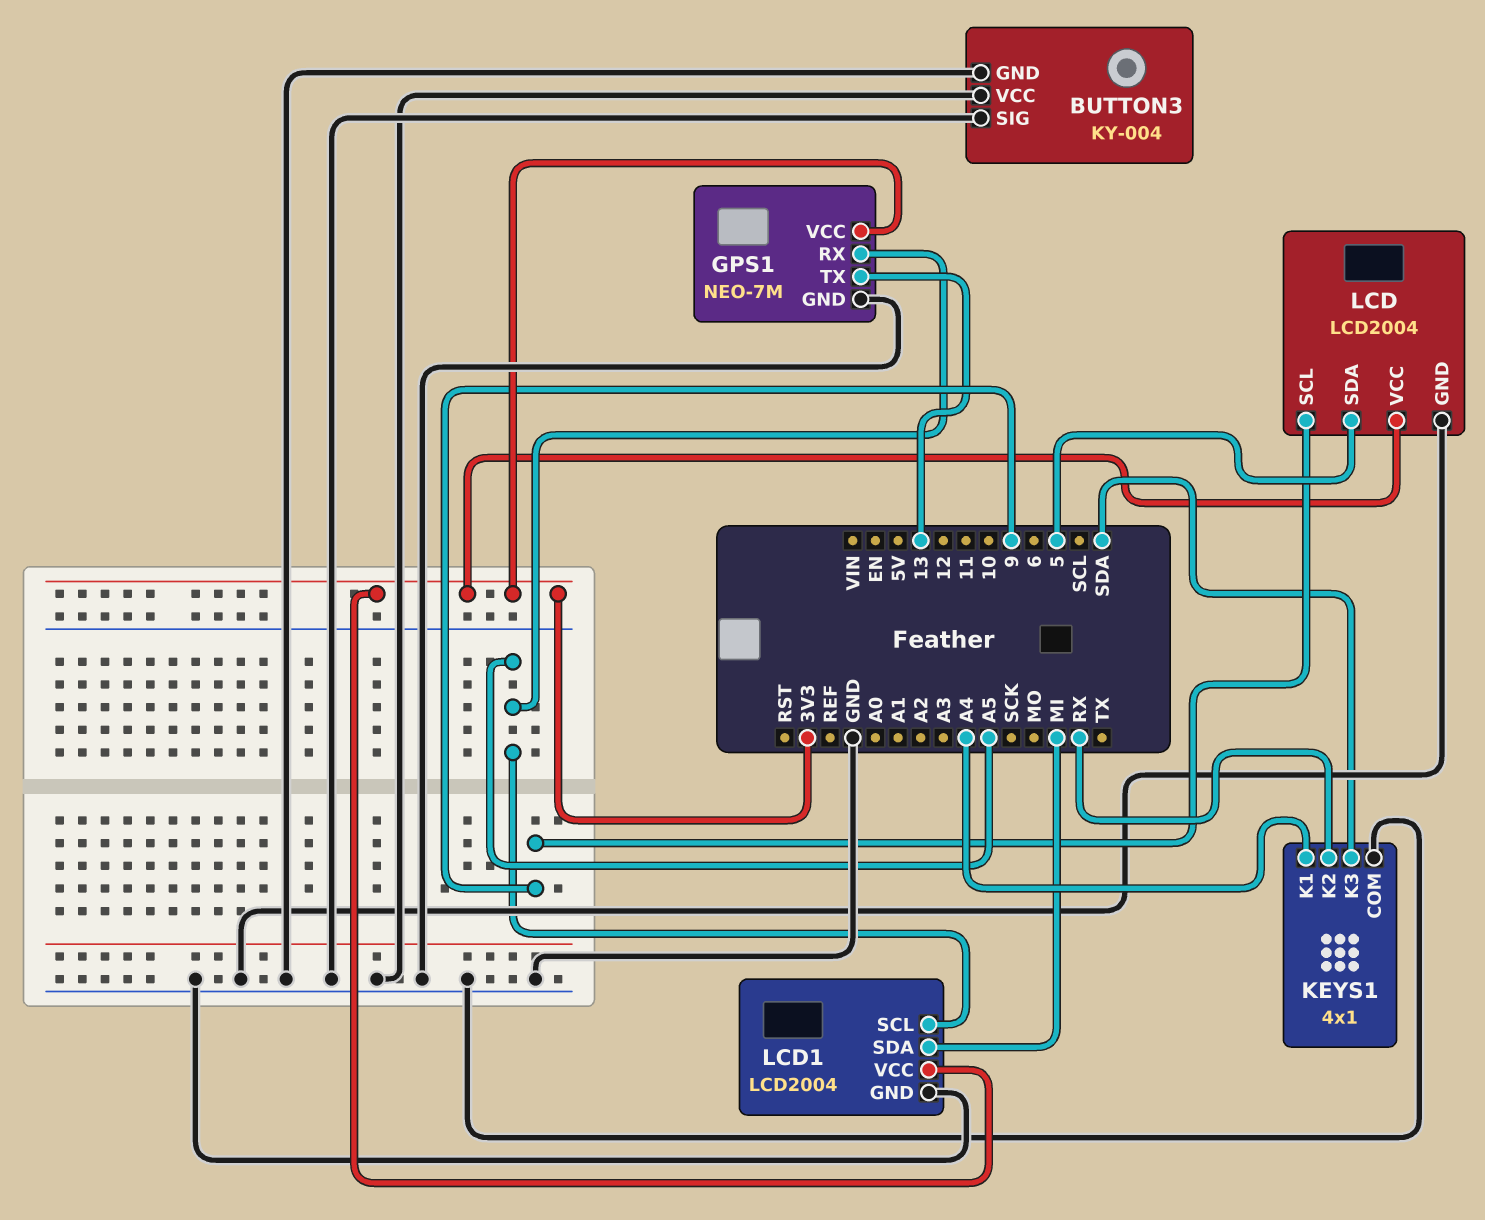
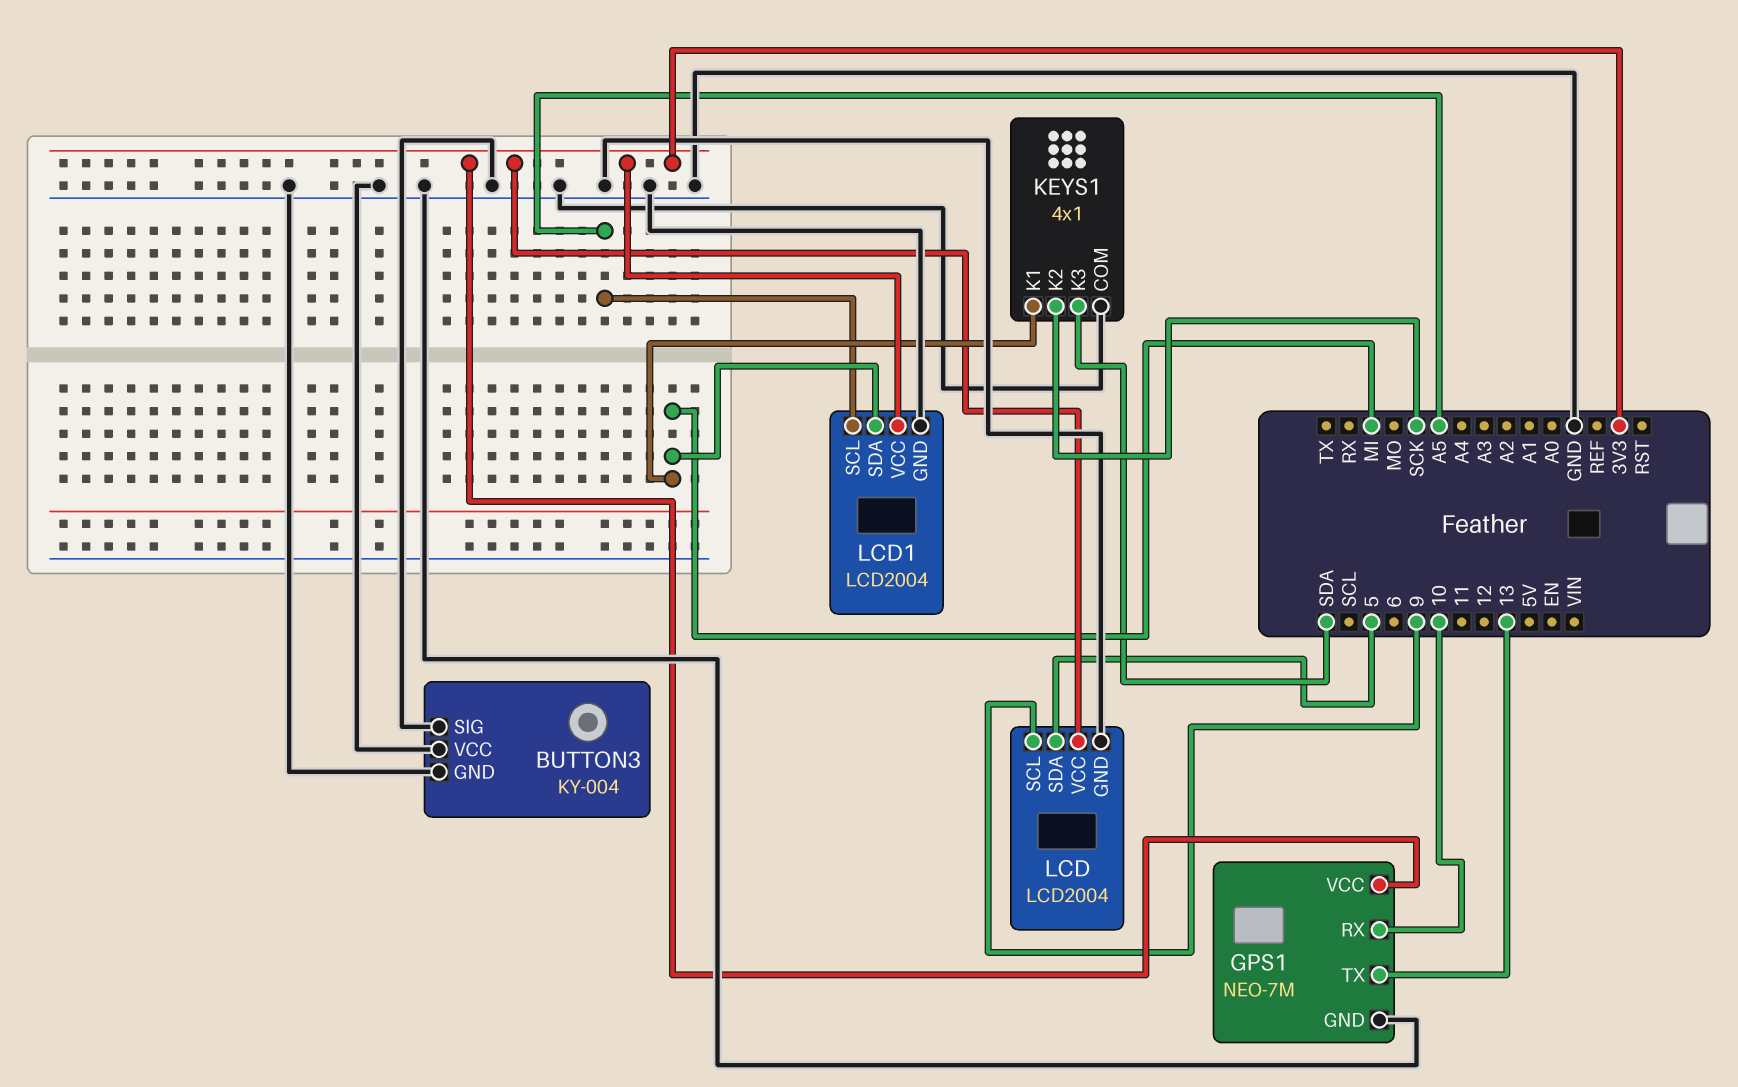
GPS1 pin RX: A5 -> 10
KEYS1 pin K1: A4 -> MI
KEYS1 pin K2: RX -> SCK

